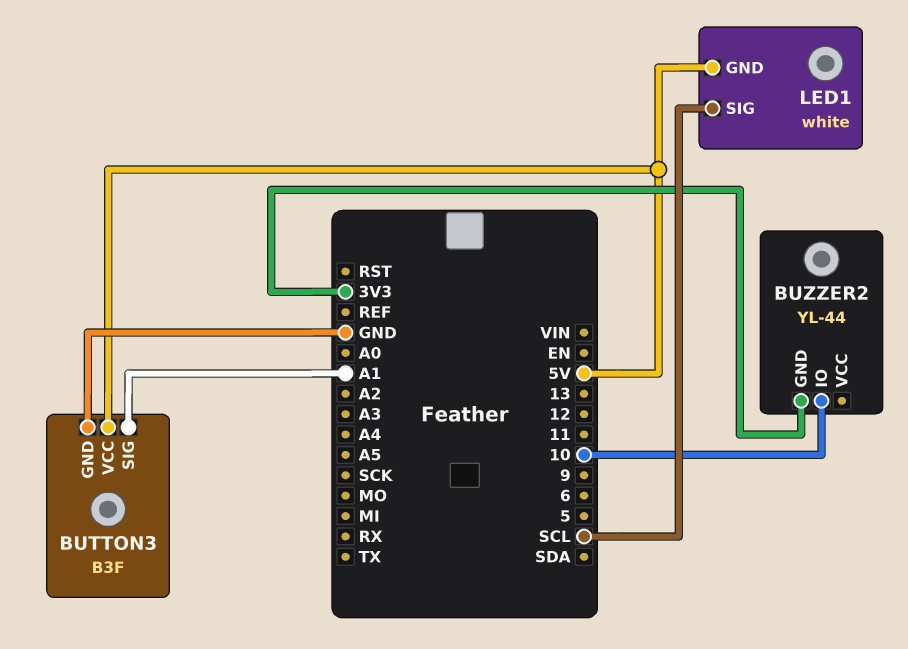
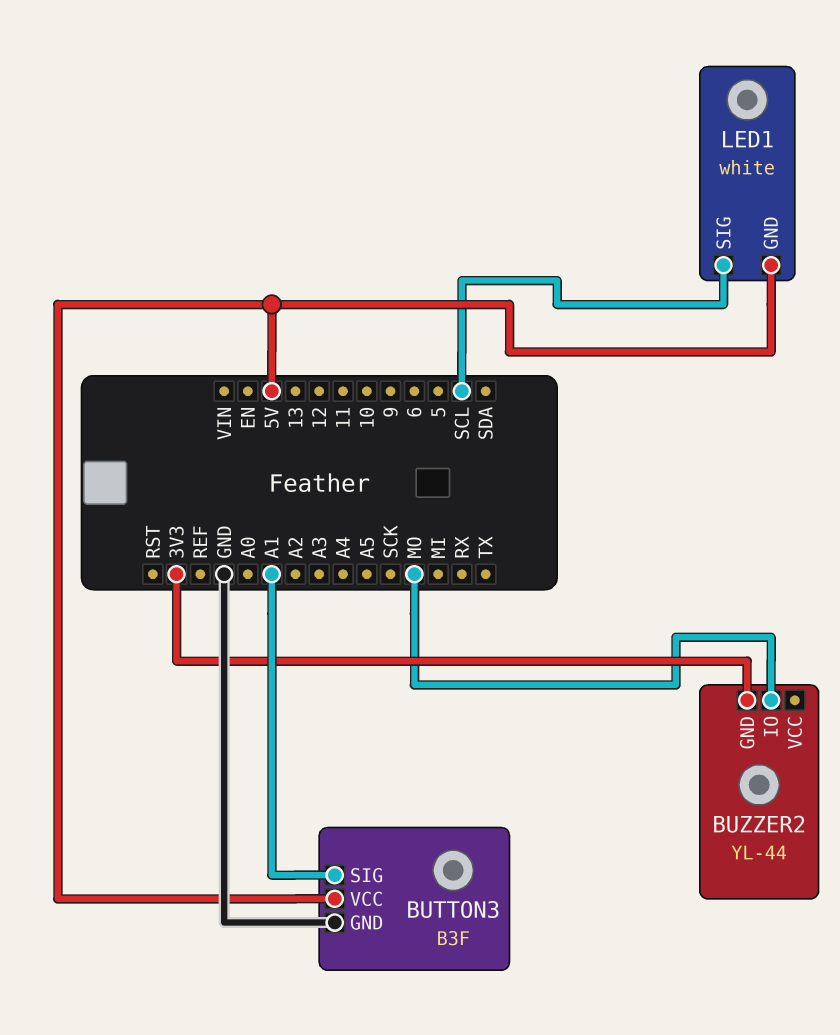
BUZZER2 pin IO: 10 -> MO

